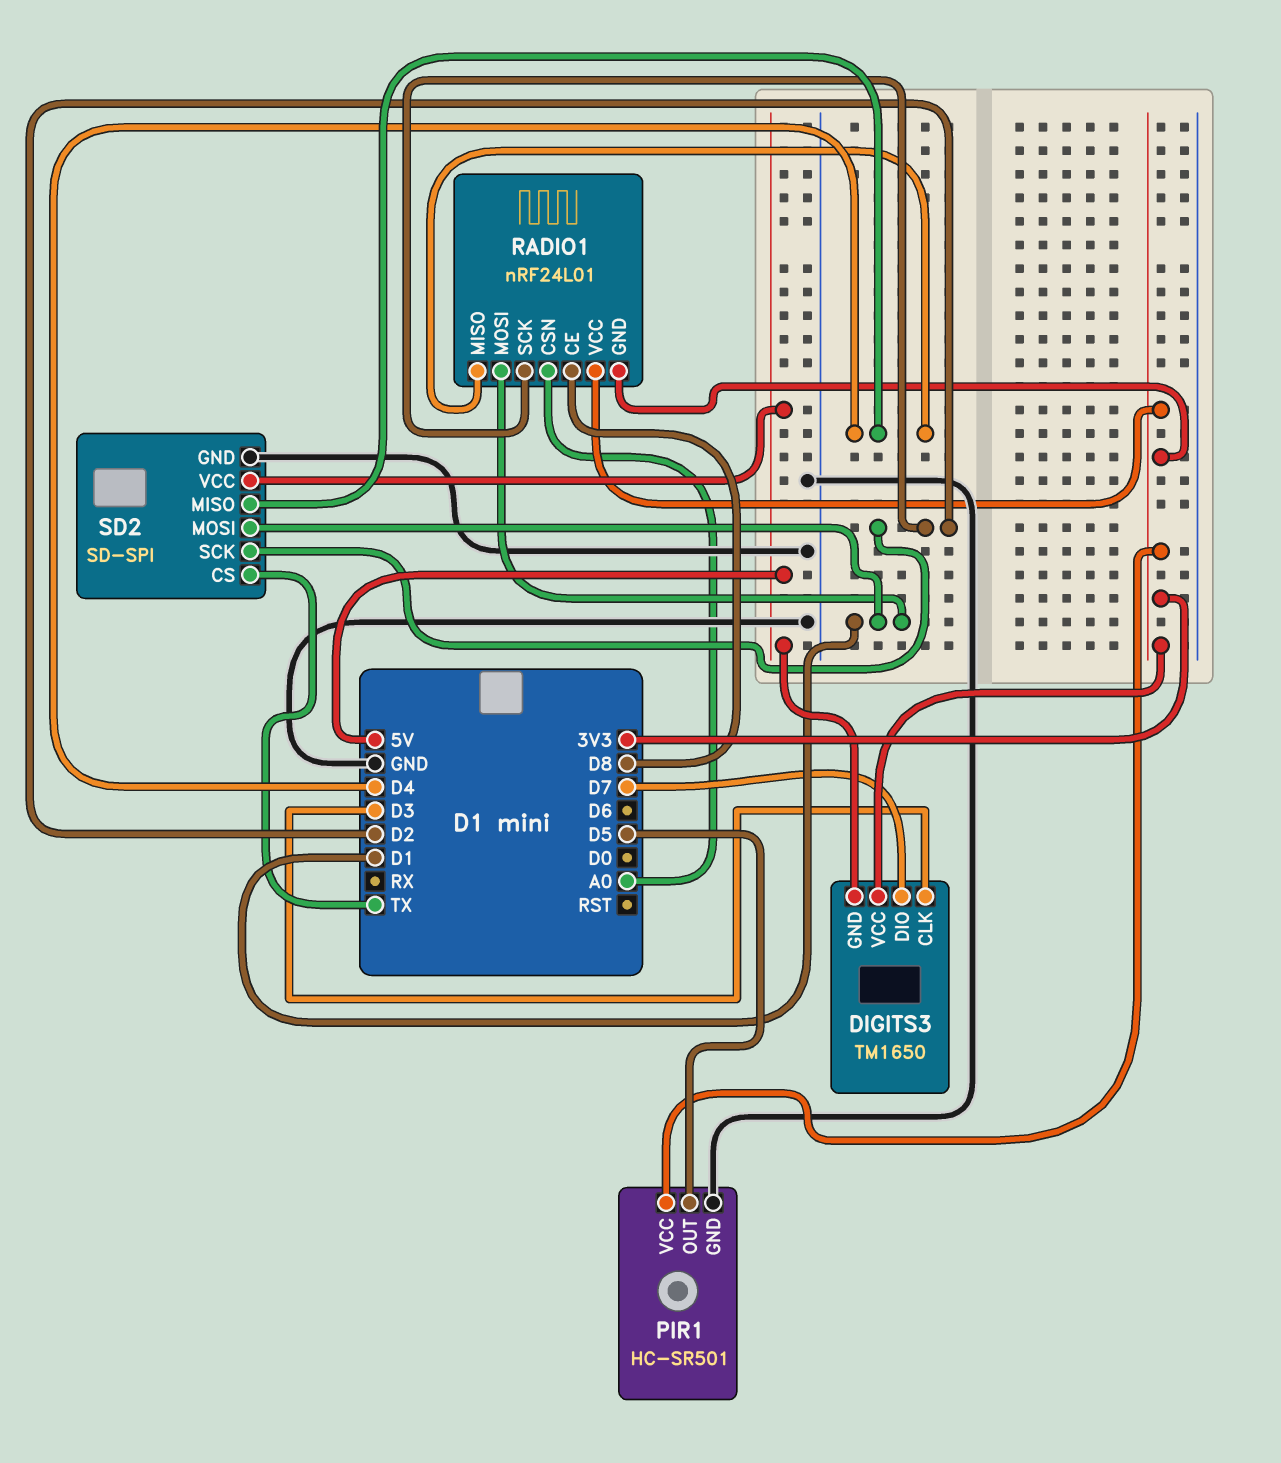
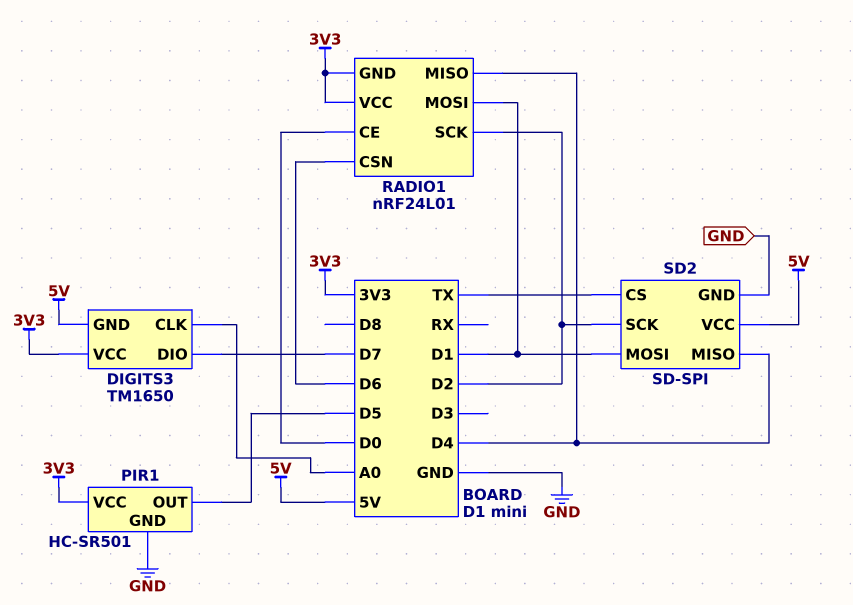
DIGITS3 pin CLK: D3 -> A0
RADIO1 pin CE: D8 -> D0
RADIO1 pin CSN: A0 -> D6

